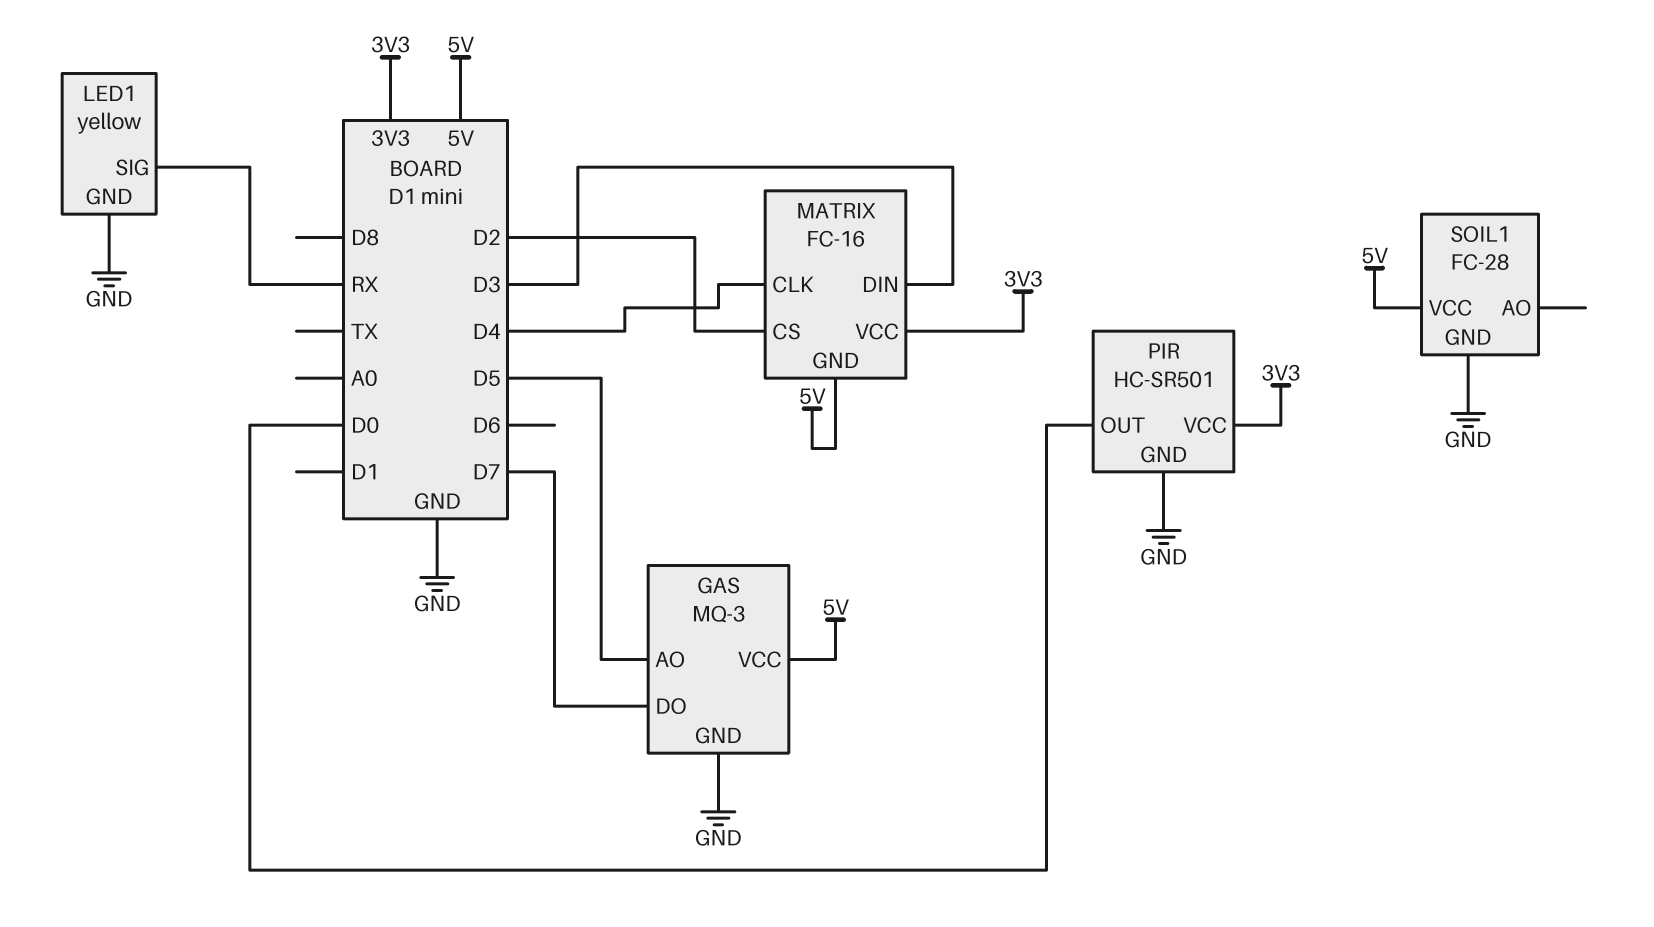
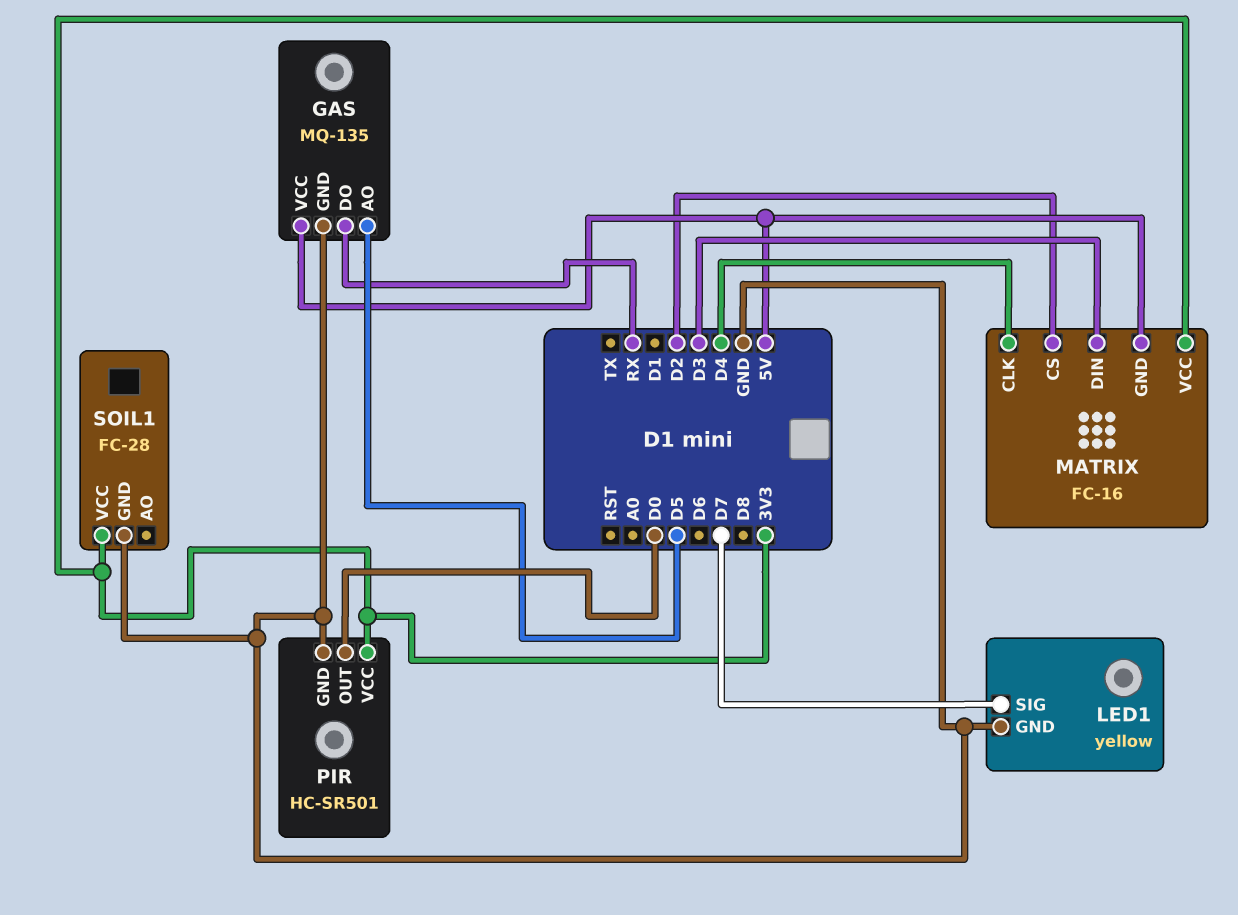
GAS: MQ-3 -> MQ-135
GAS pin DO: D7 -> RX
LED1 pin SIG: RX -> D7
SOIL1 pin VCC: 5V -> 3V3

